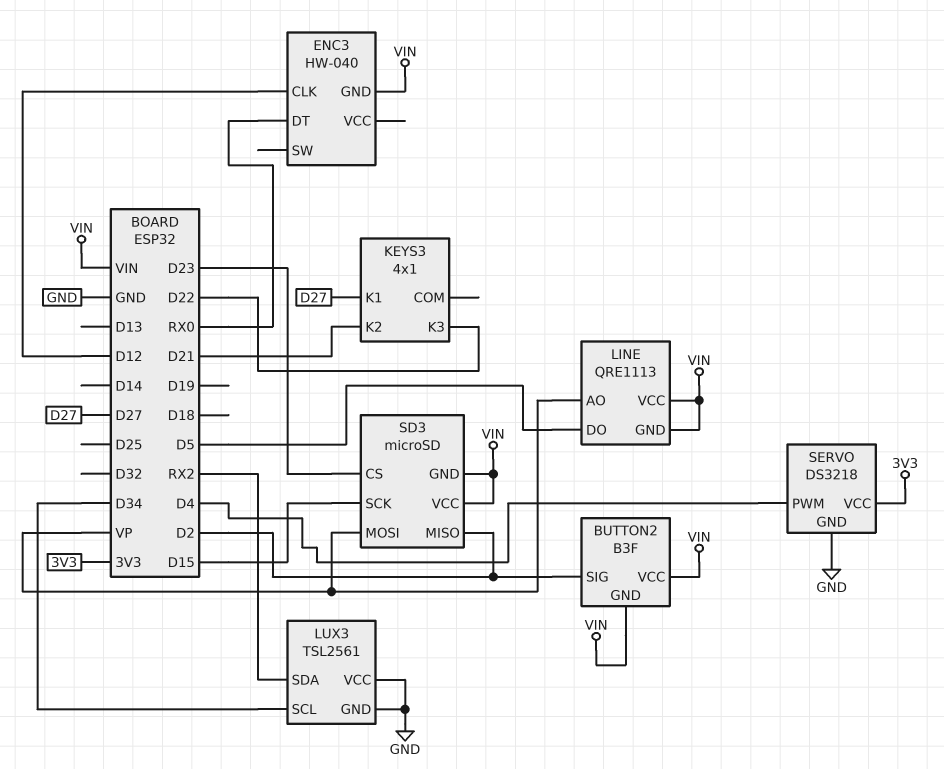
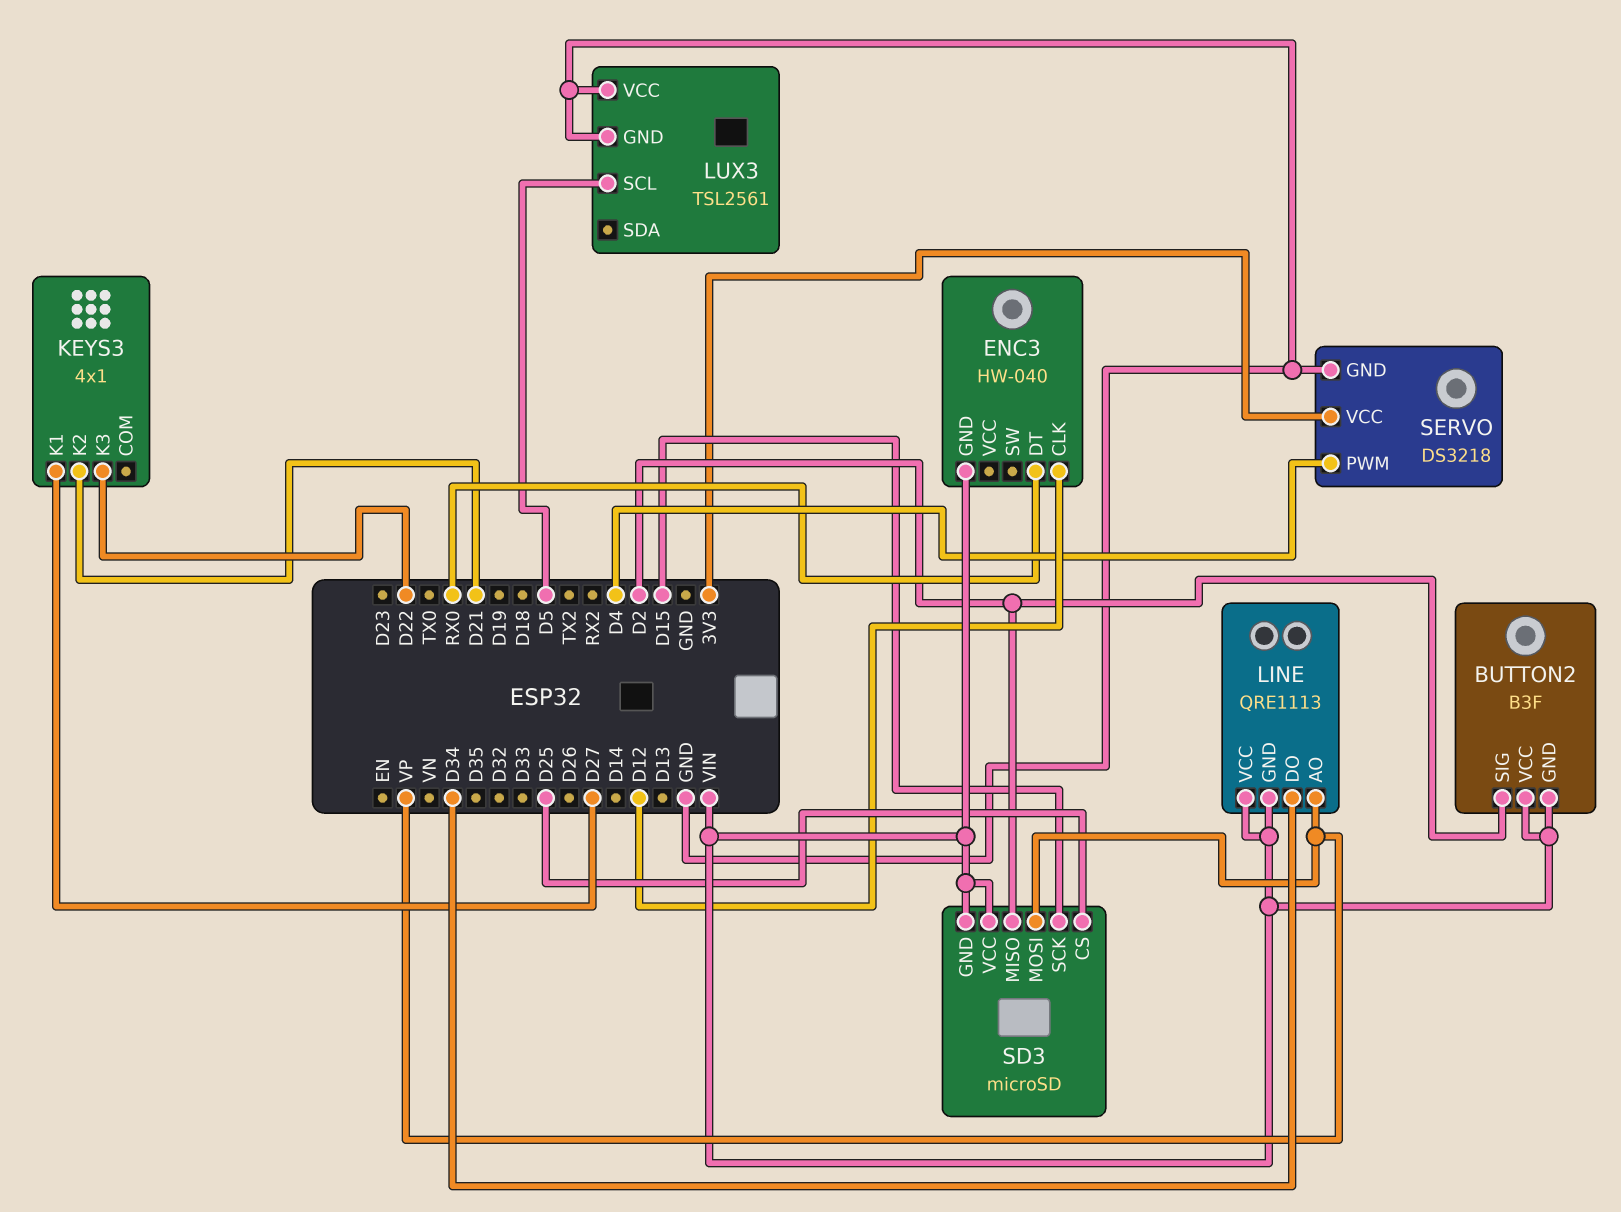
LINE pin DO: D5 -> D34
LUX3 pin SCL: D34 -> D5
LUX3 pin SDA: RX2 -> none
SD3 pin CS: D23 -> D25

